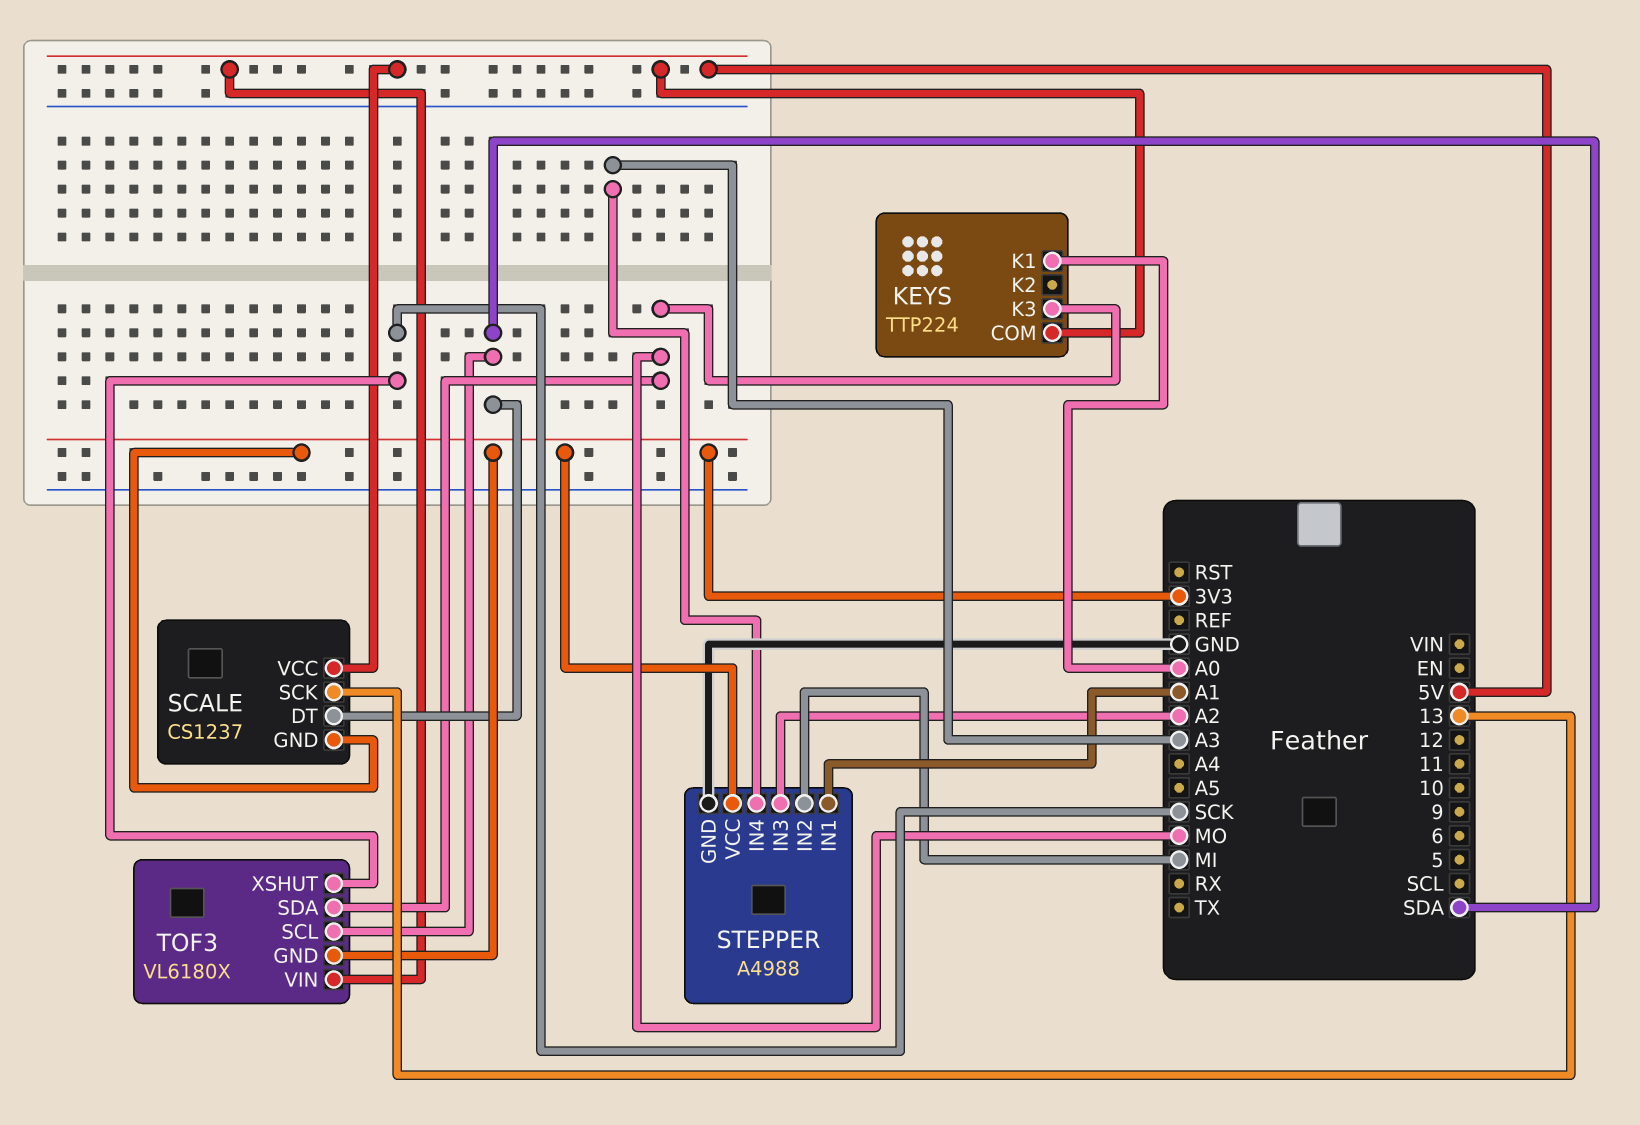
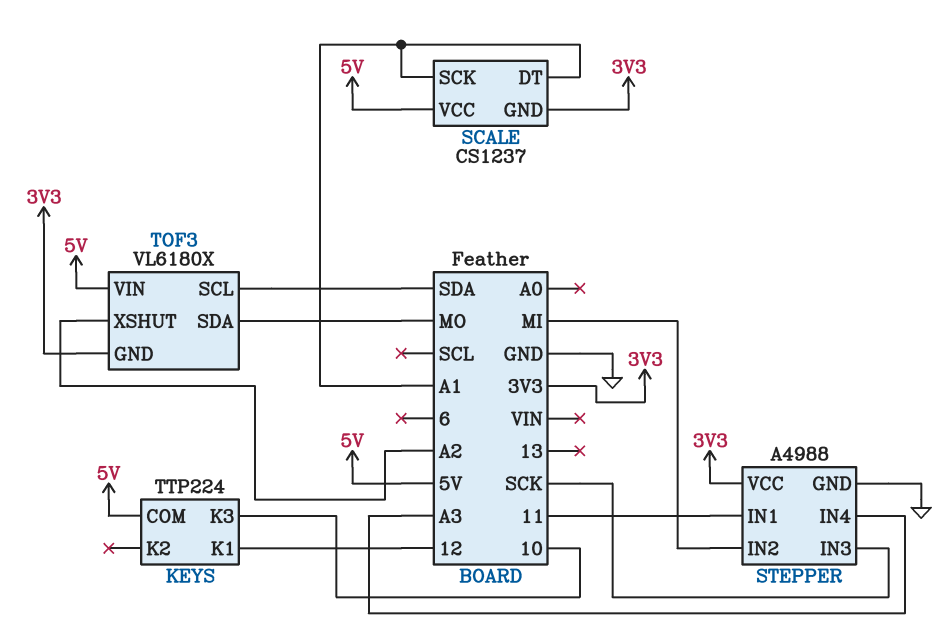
KEYS pin K1: A0 -> 12
KEYS pin K3: MO -> 10
SCALE pin DT: SDA -> A1
SCALE pin SCK: 13 -> A1
STEPPER pin IN1: A1 -> 11
STEPPER pin IN3: A2 -> SCK
TOF3 pin XSHUT: SCK -> A2

